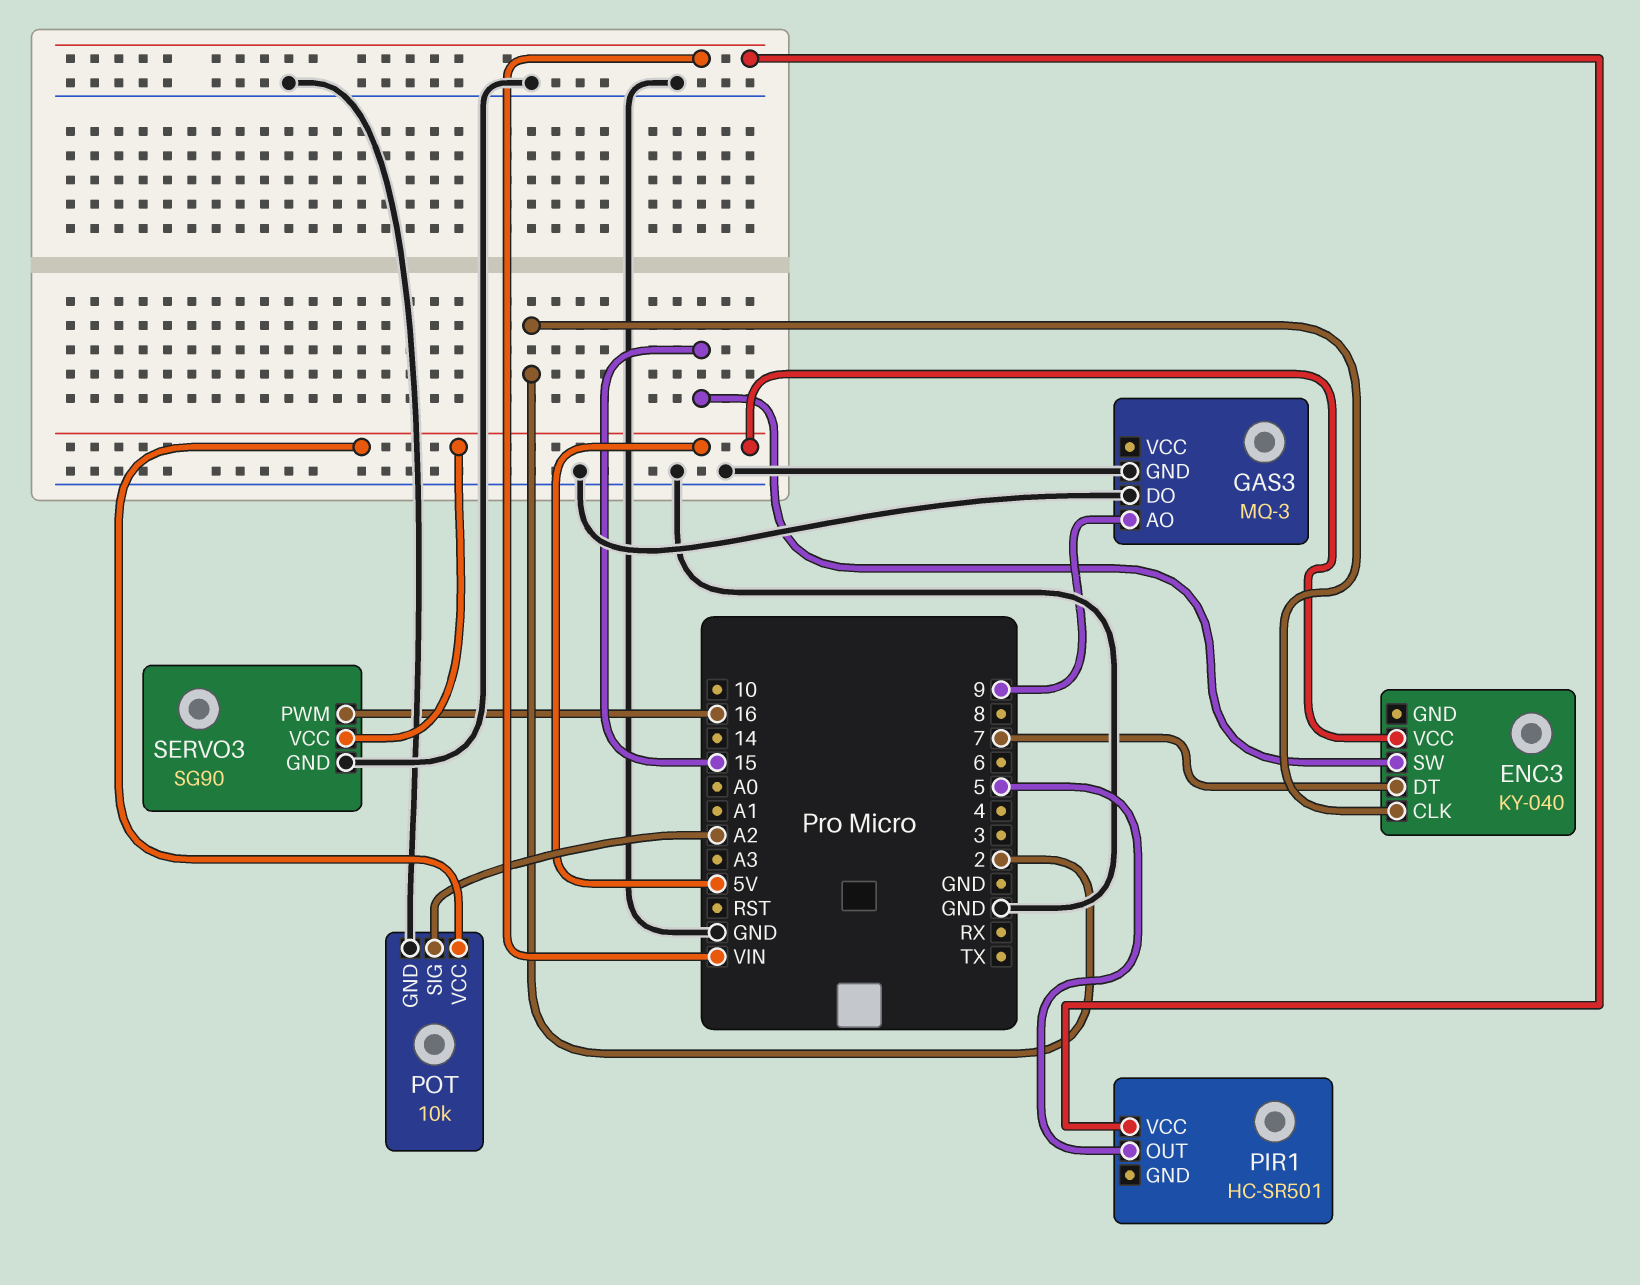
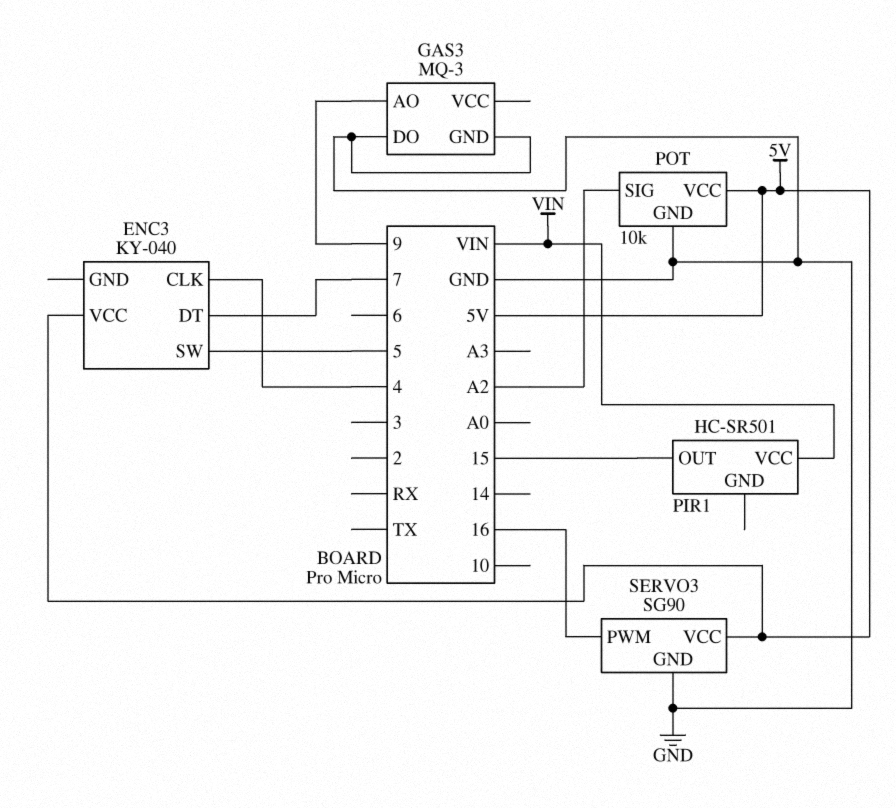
ENC3 pin CLK: 2 -> 4
ENC3 pin SW: 15 -> 5
PIR1 pin OUT: 5 -> 15

